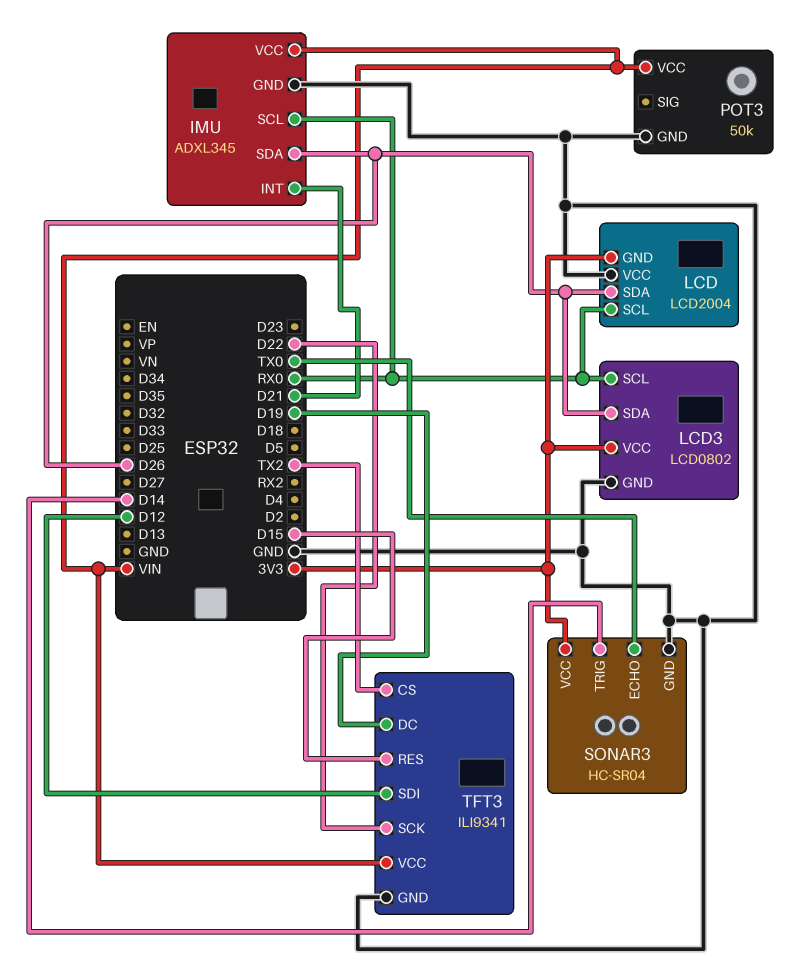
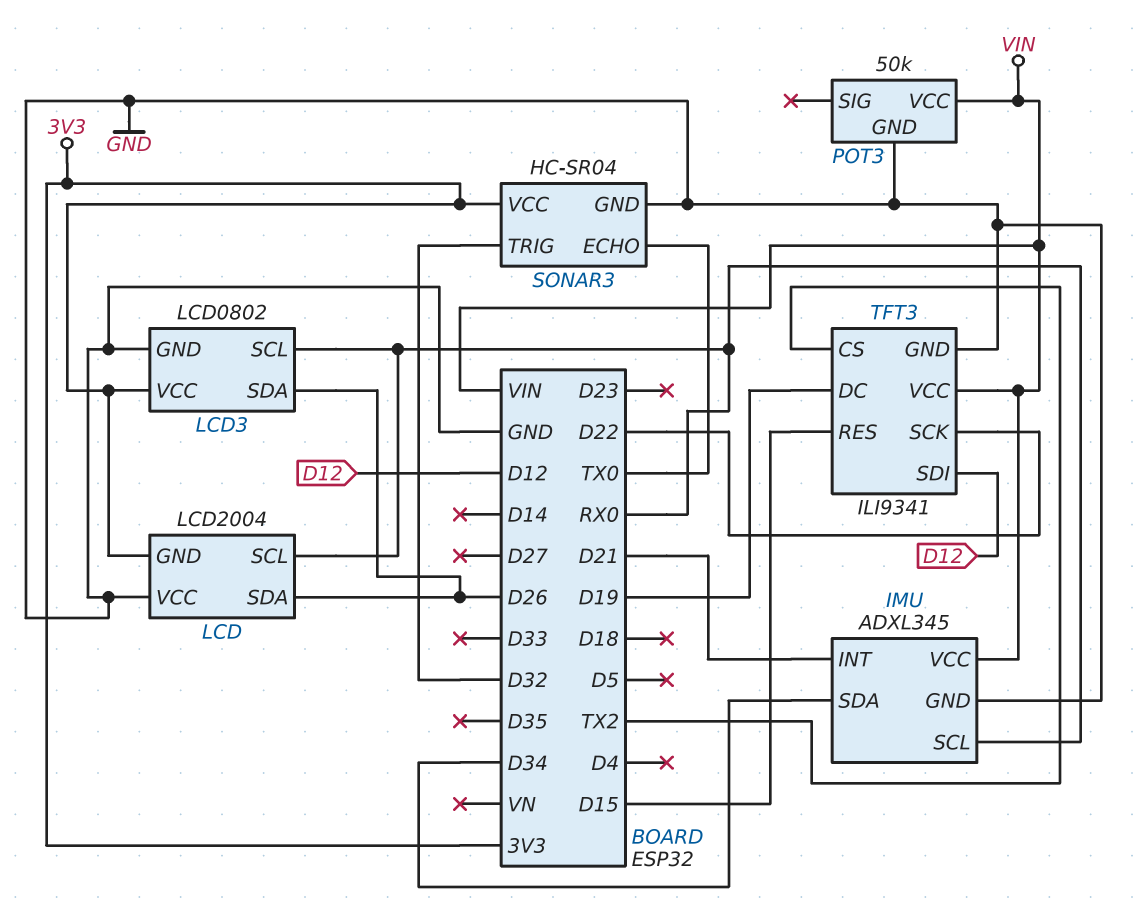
IMU pin SDA: D26 -> D34
SONAR3 pin TRIG: D14 -> D32

